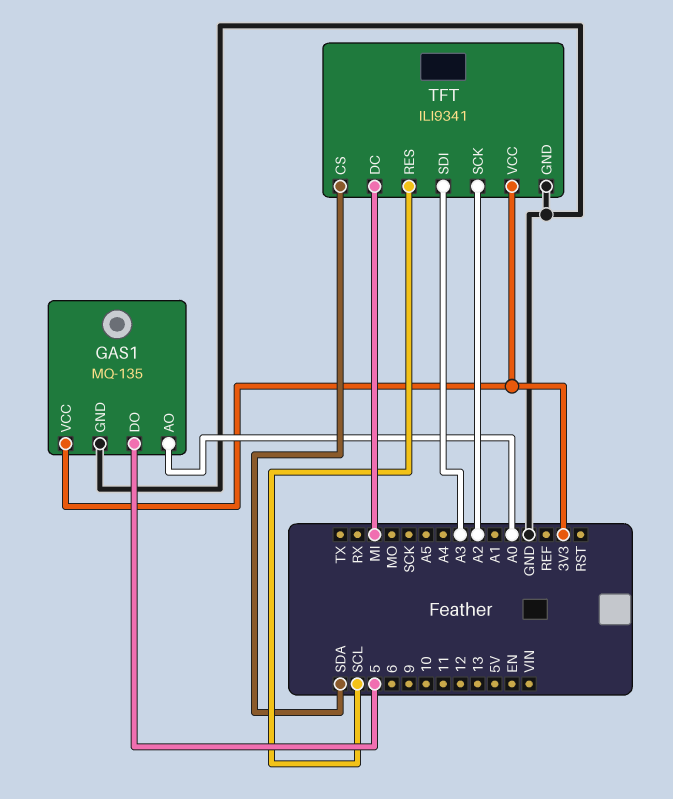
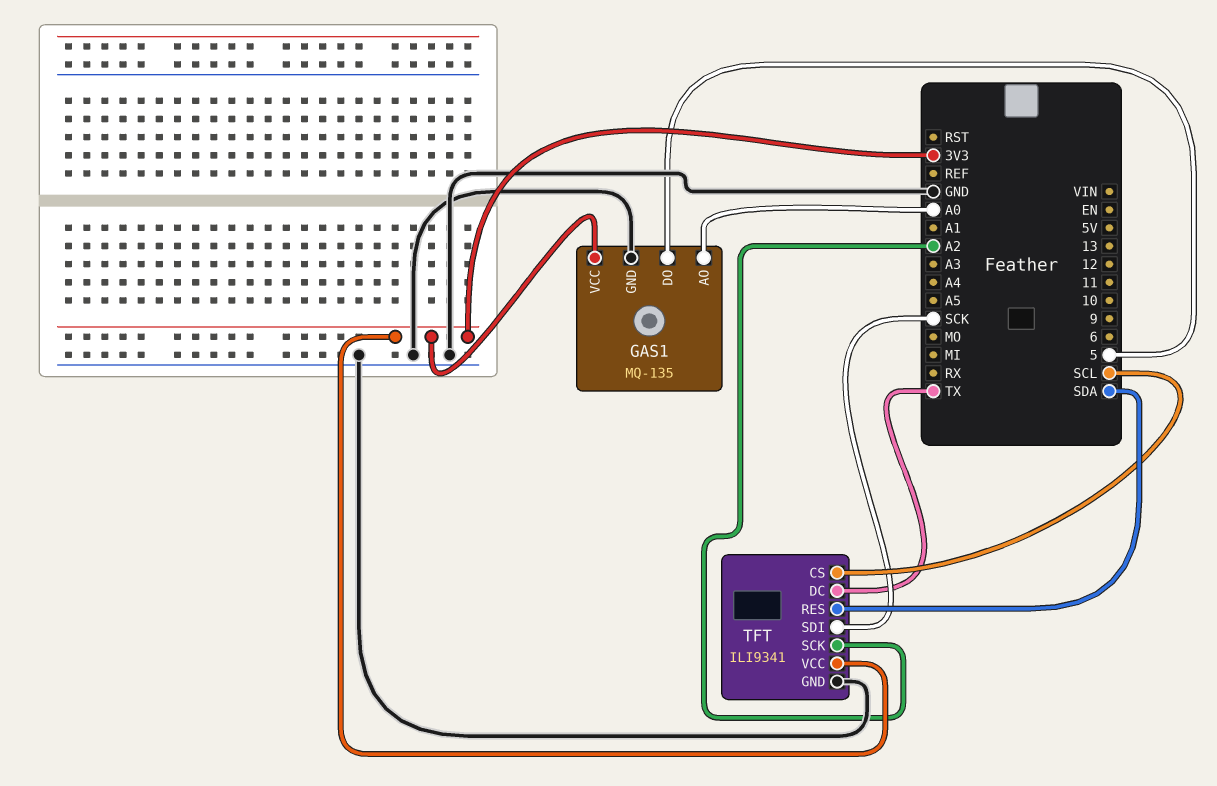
TFT pin CS: SDA -> SCL
TFT pin DC: MI -> TX
TFT pin RES: SCL -> SDA
TFT pin SDI: A3 -> SCK

